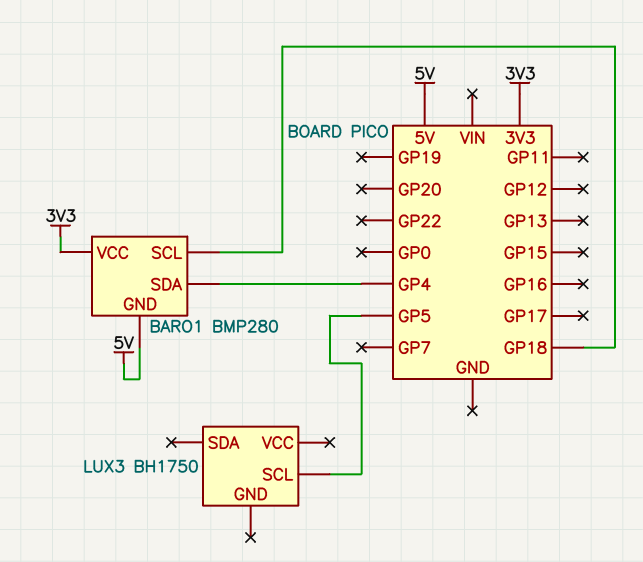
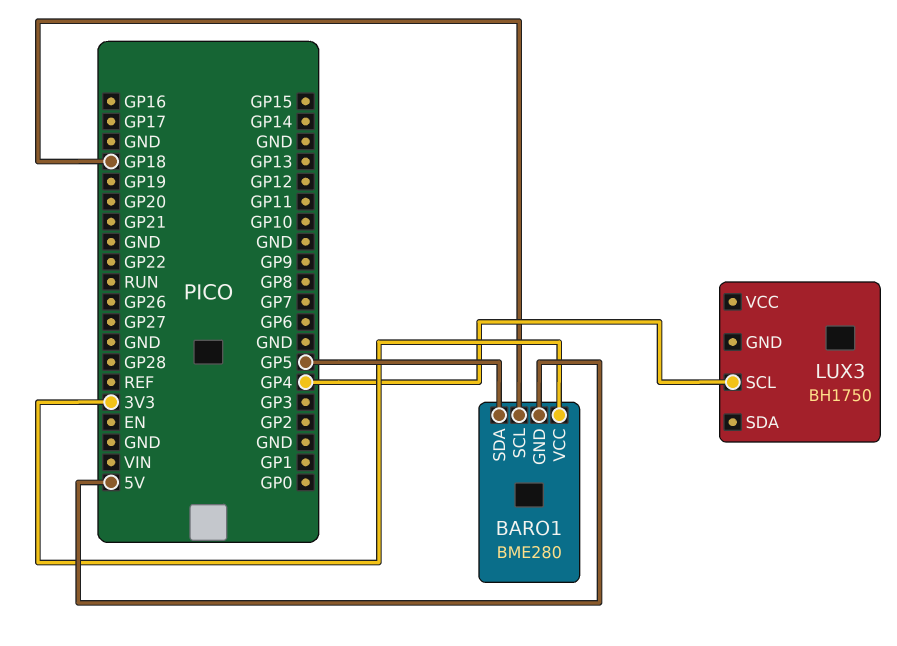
BARO1: BMP280 -> BME280
BARO1 pin SDA: GP4 -> GP5
LUX3 pin SCL: GP5 -> GP4

